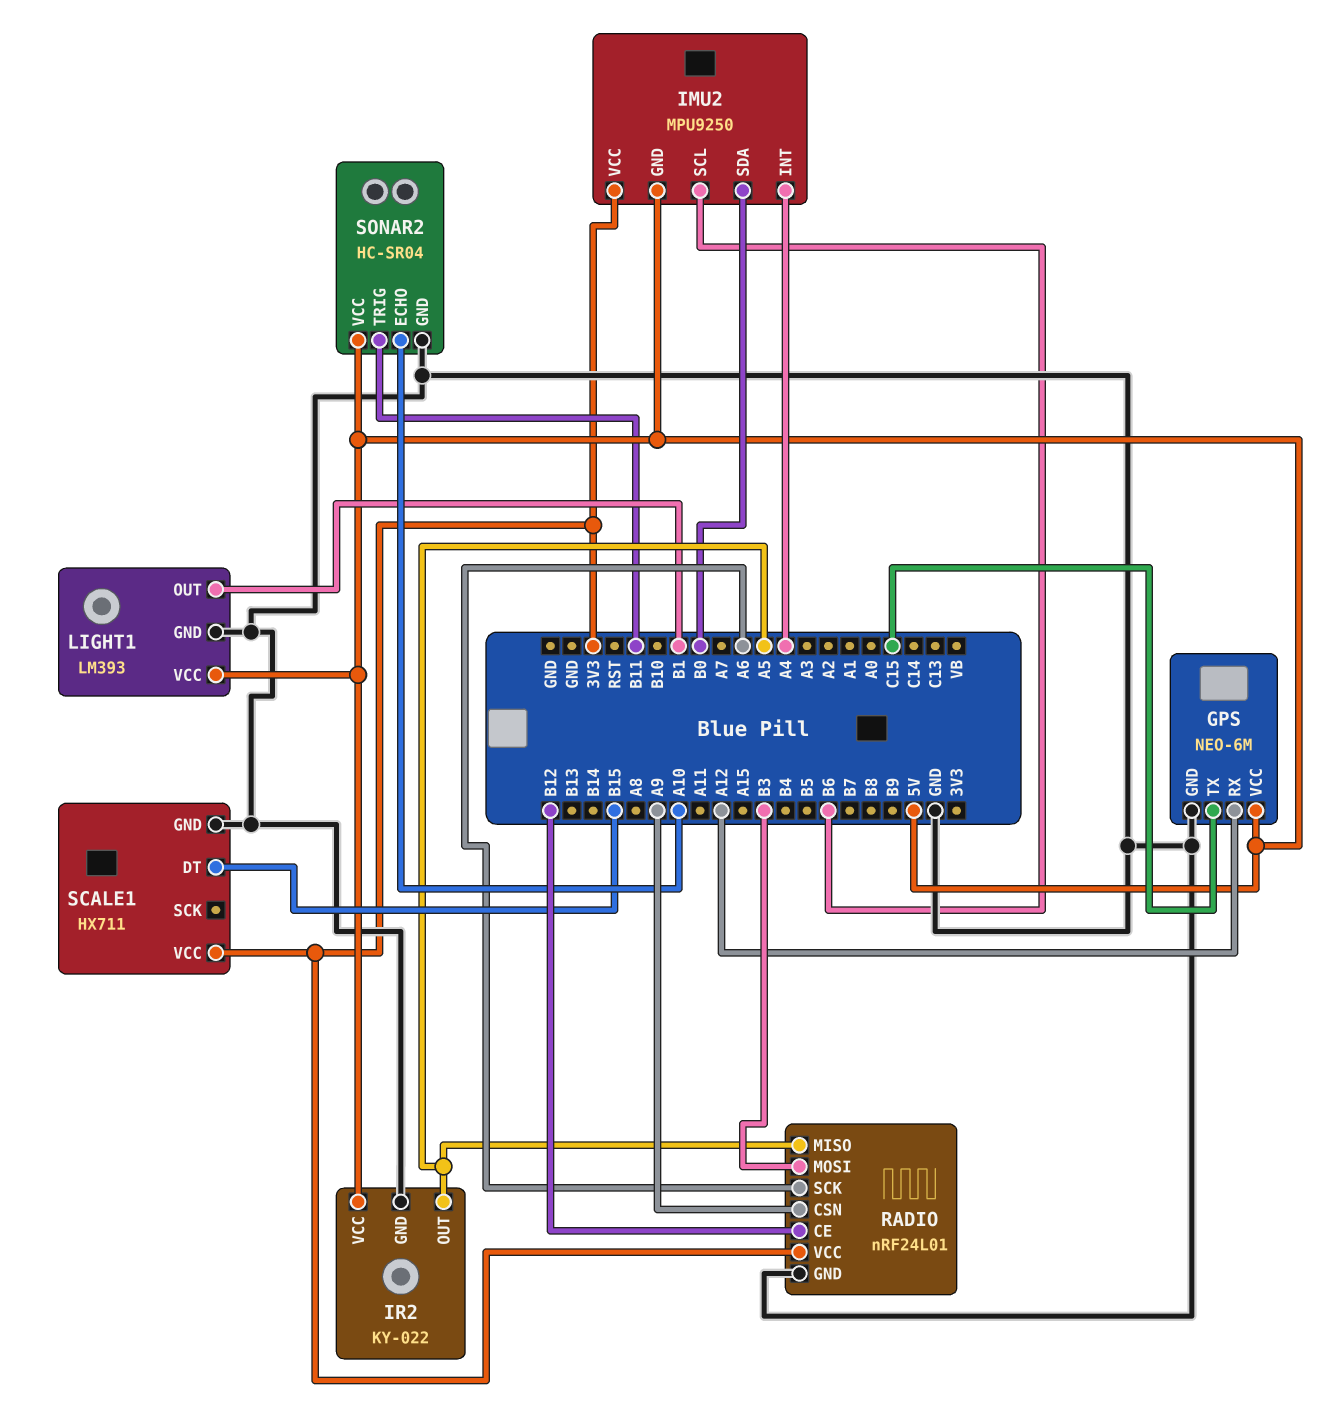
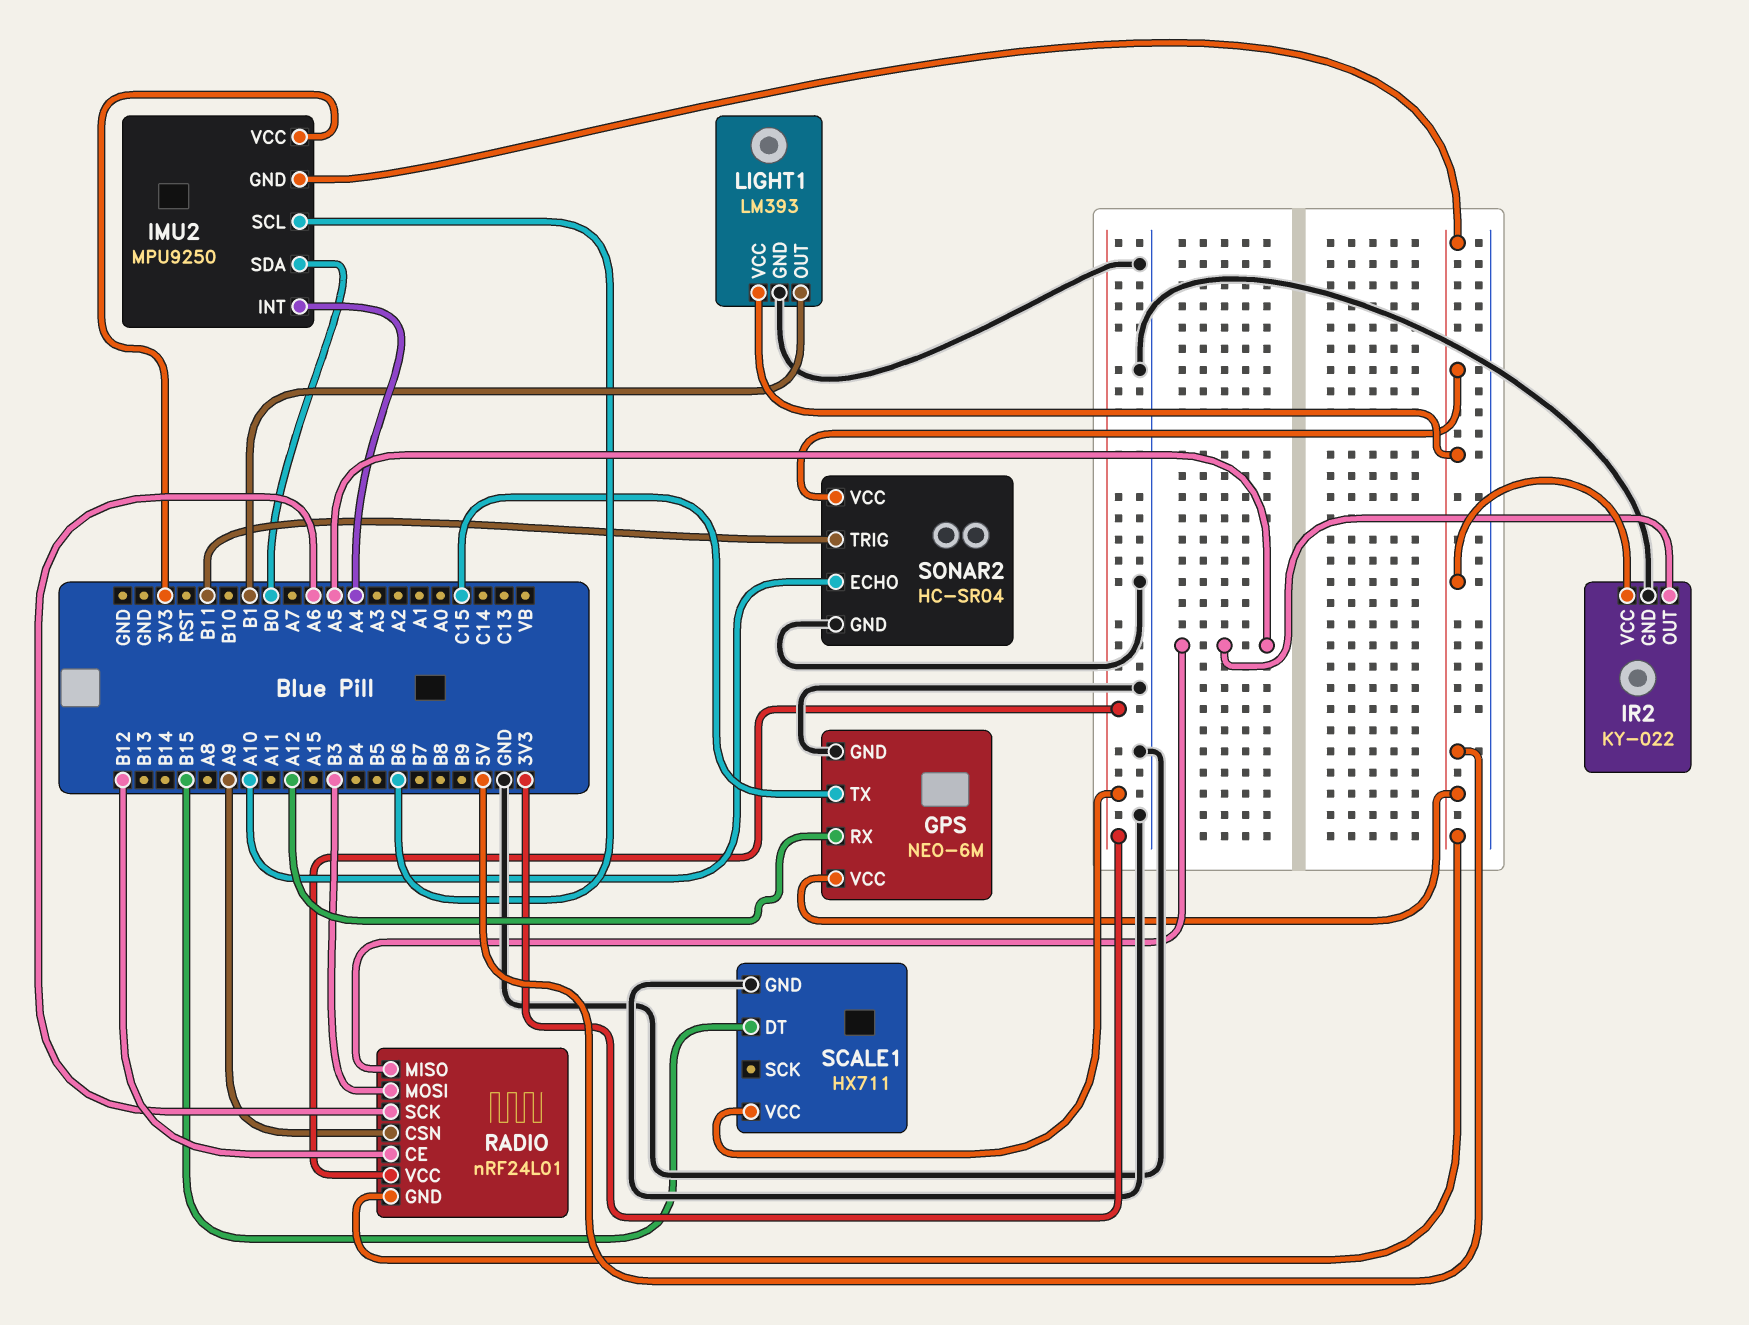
RADIO pin GND: GND -> 5V

